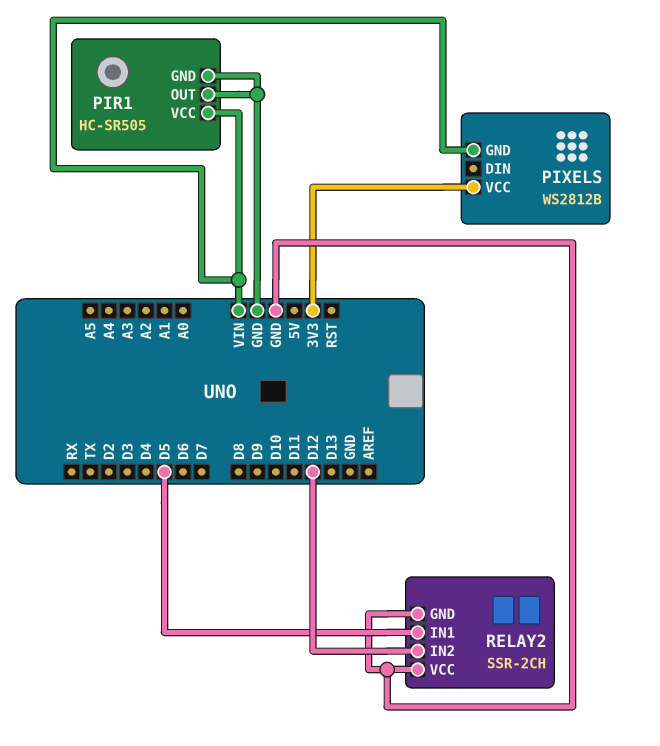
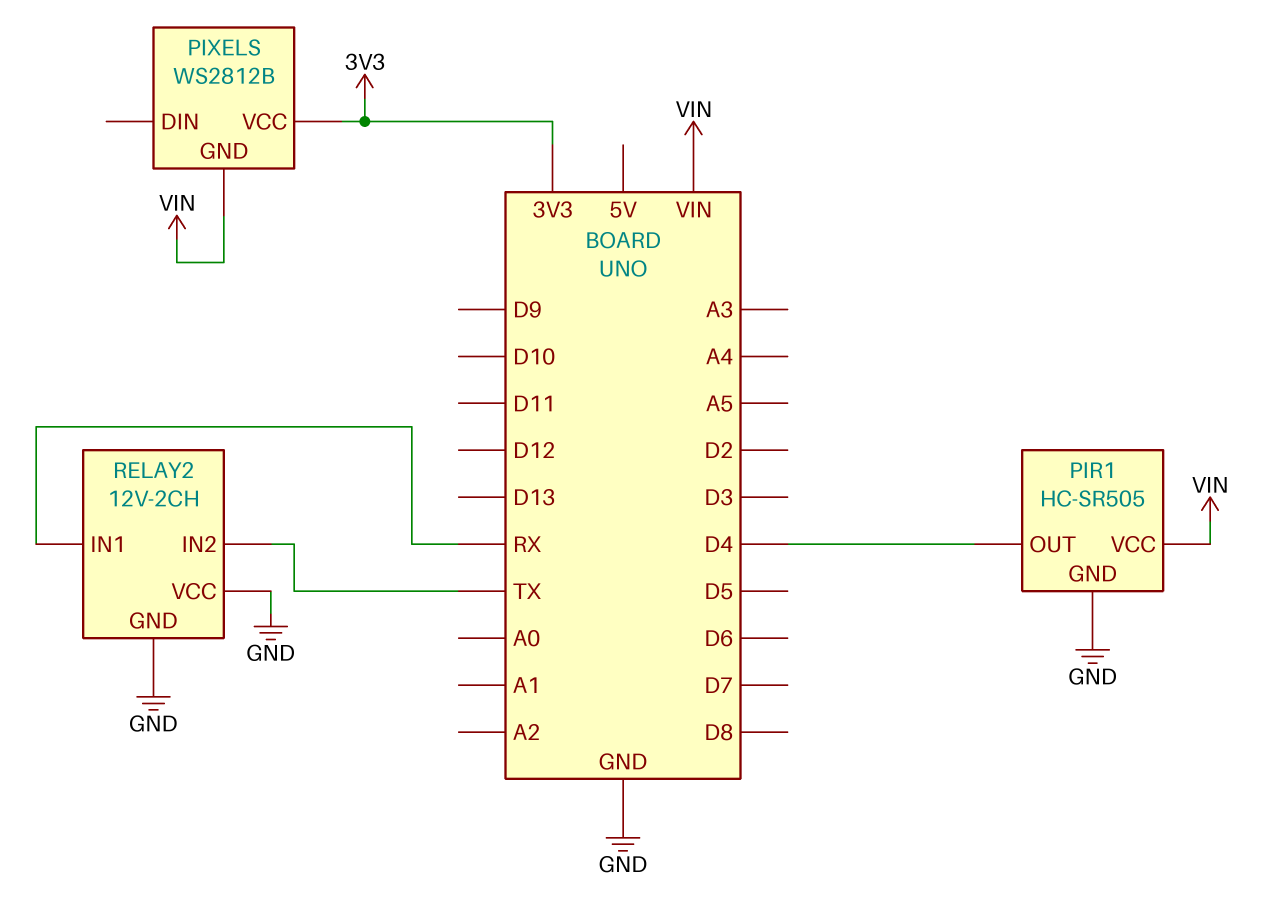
PIR1 pin OUT: GND -> D4
RELAY2: SSR-2CH -> 12V-2CH
RELAY2 pin IN1: D5 -> RX
RELAY2 pin IN2: D12 -> TX

